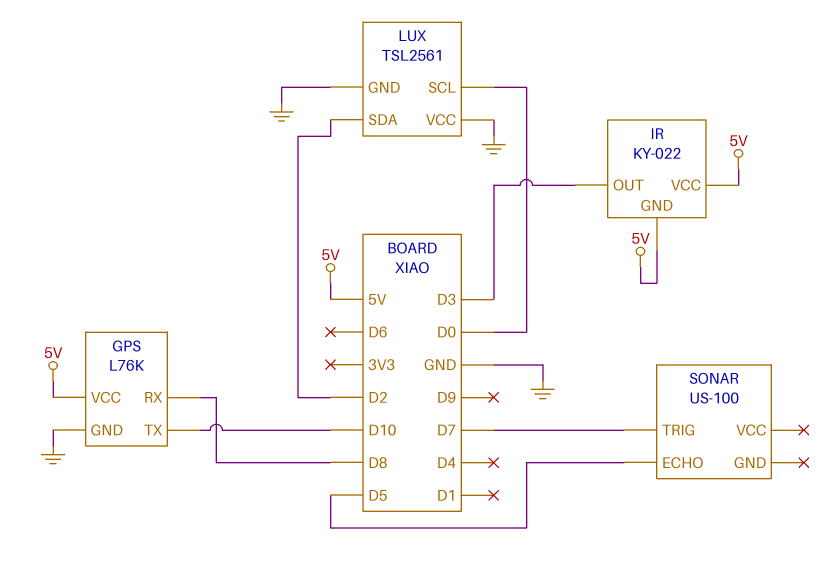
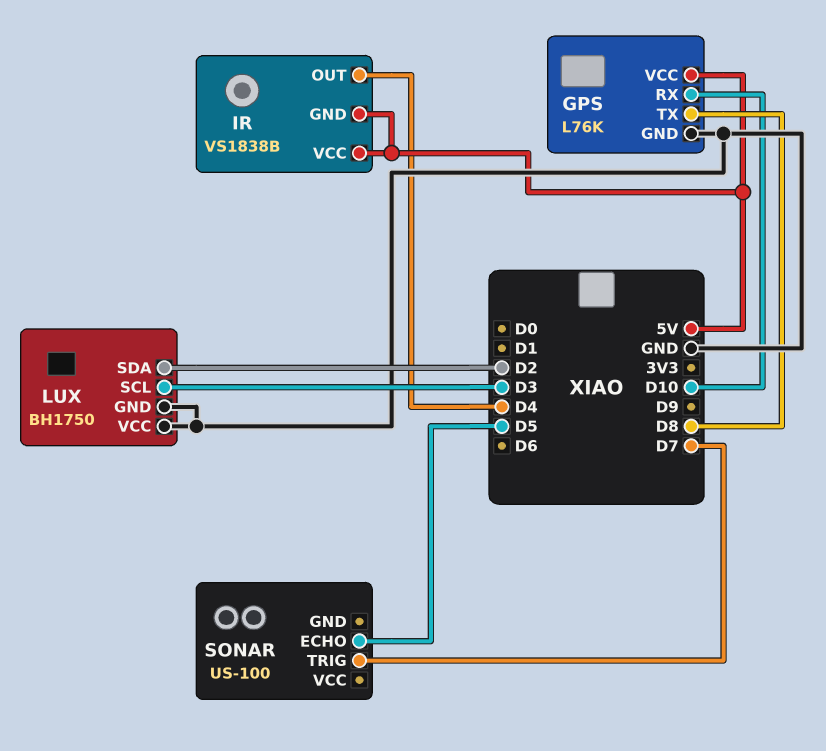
GPS pin RX: D8 -> D10
GPS pin TX: D10 -> D8
IR: KY-022 -> VS1838B
IR pin OUT: D3 -> D4
LUX: TSL2561 -> BH1750
LUX pin SCL: D0 -> D3

